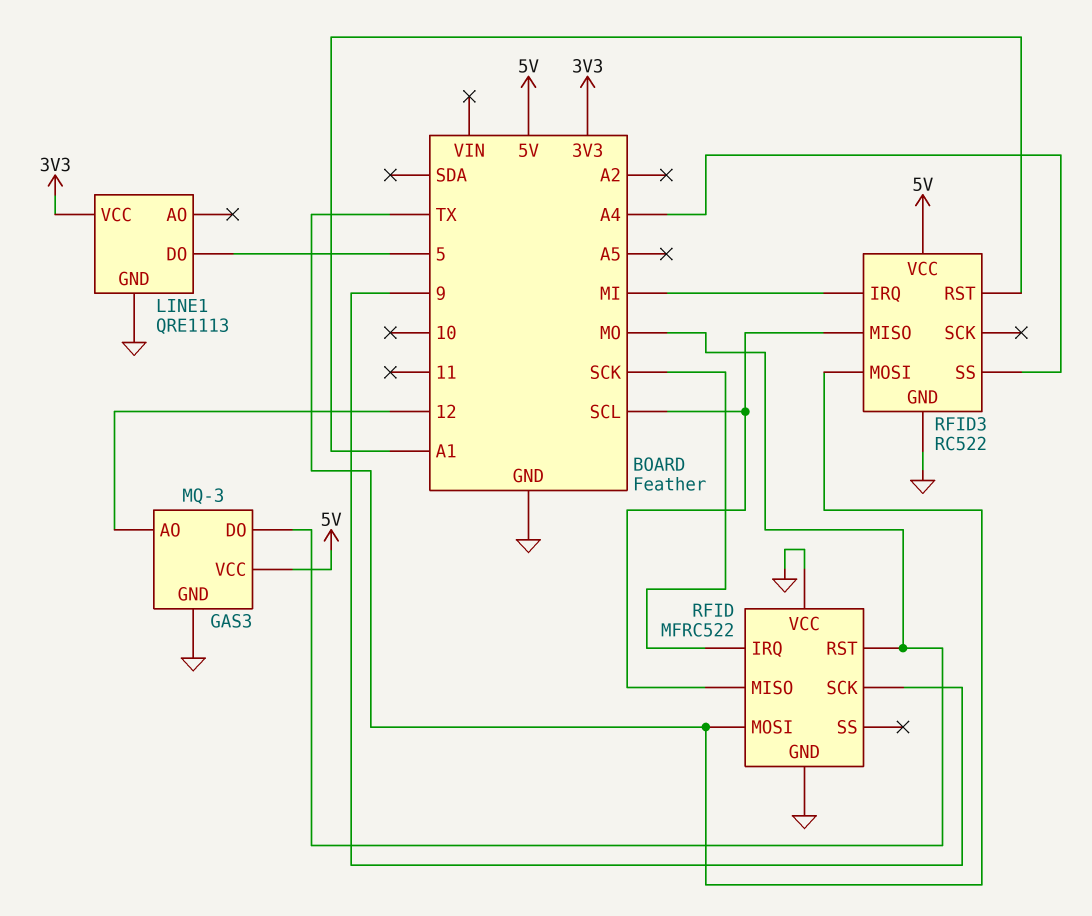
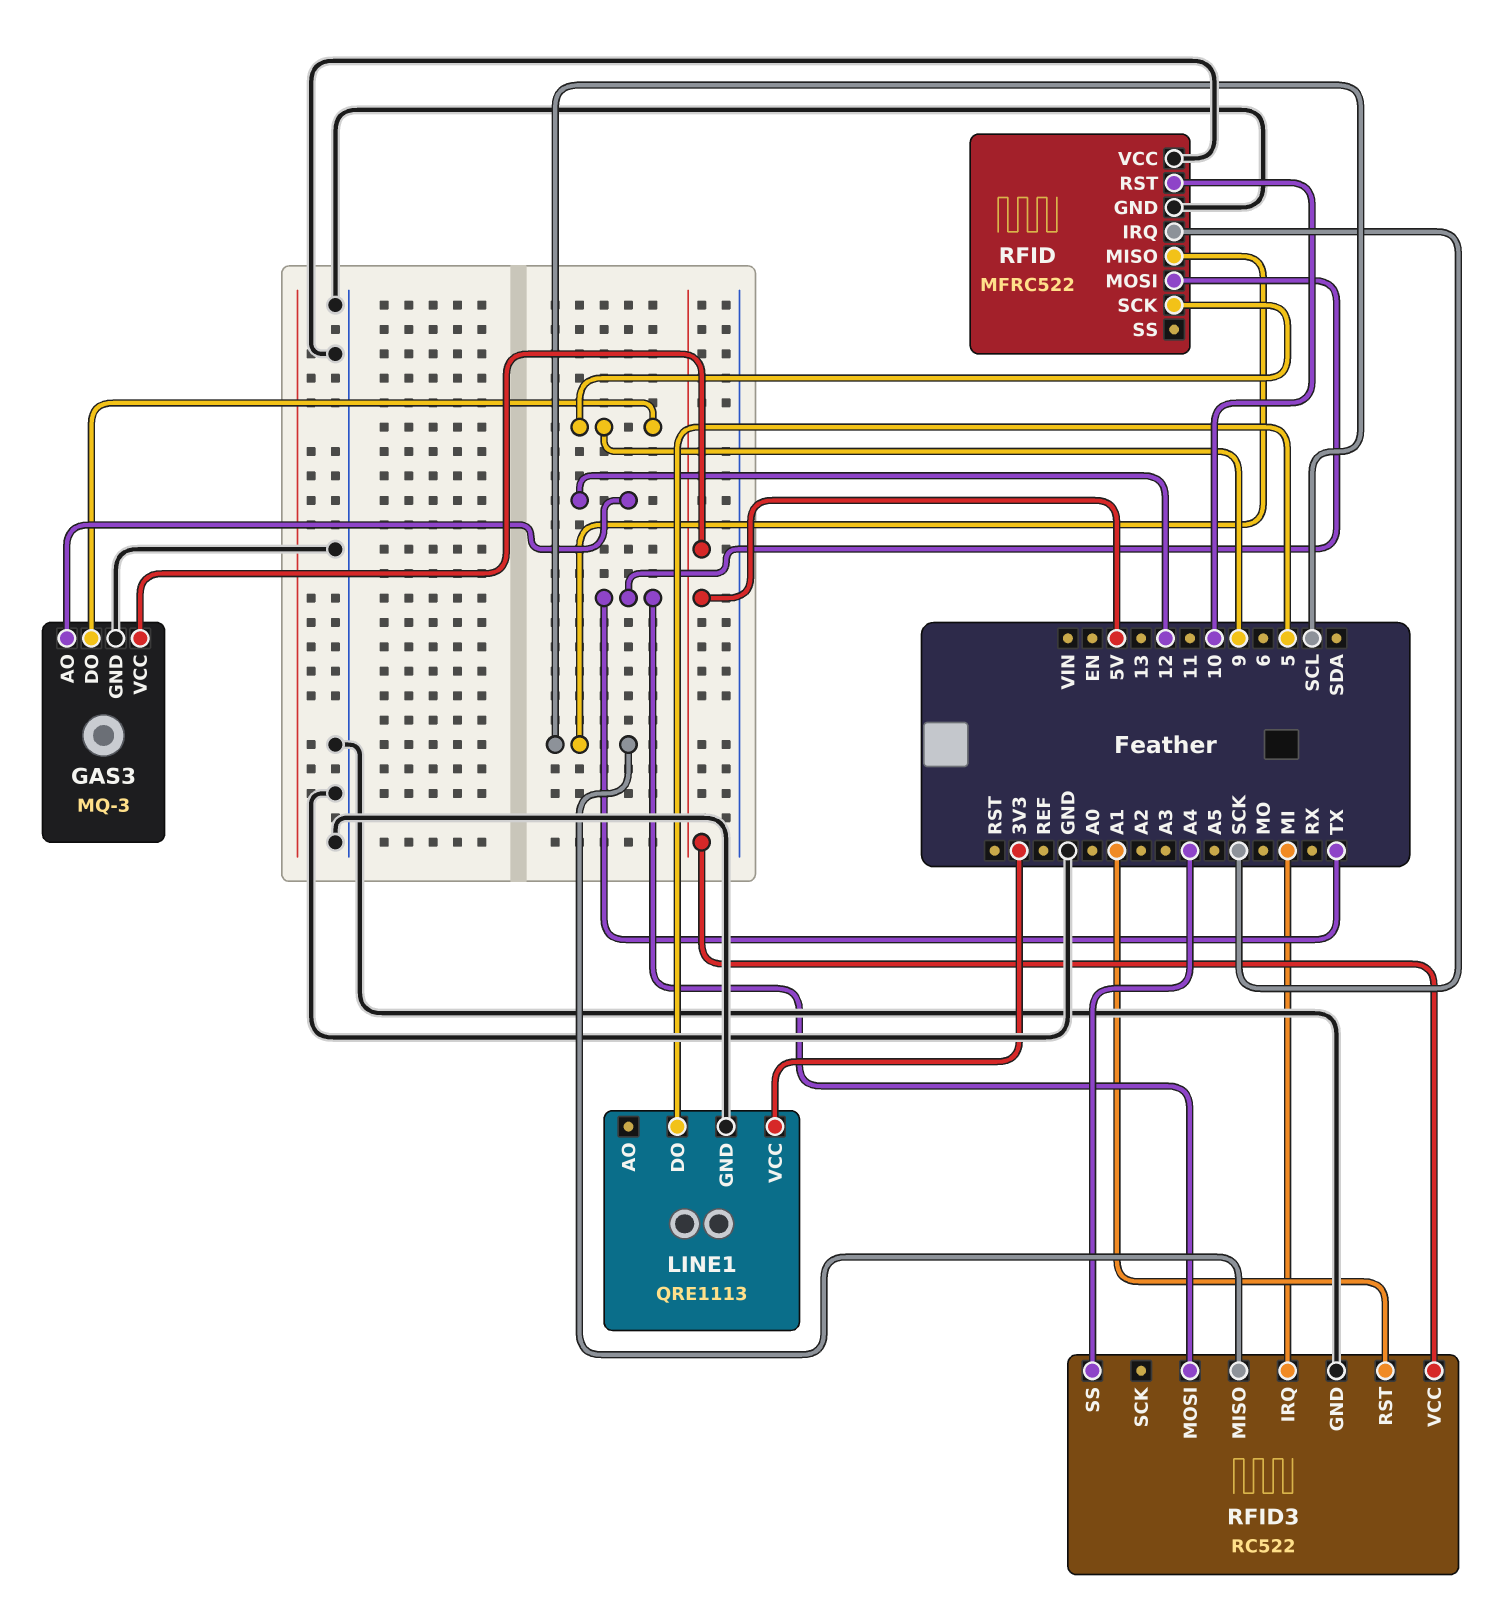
GAS3 pin DO: MO -> 9
RFID pin RST: MO -> 10

